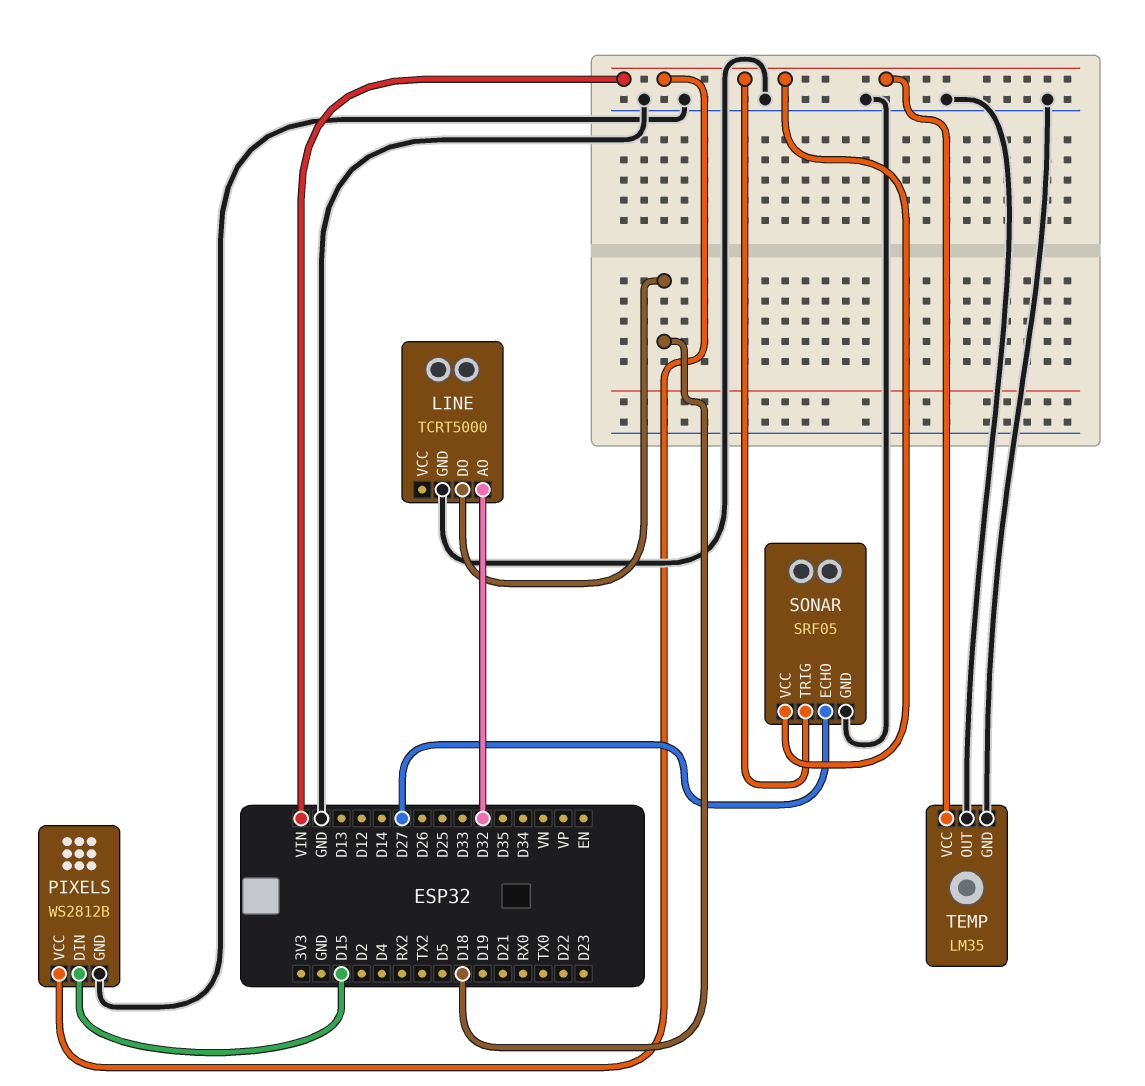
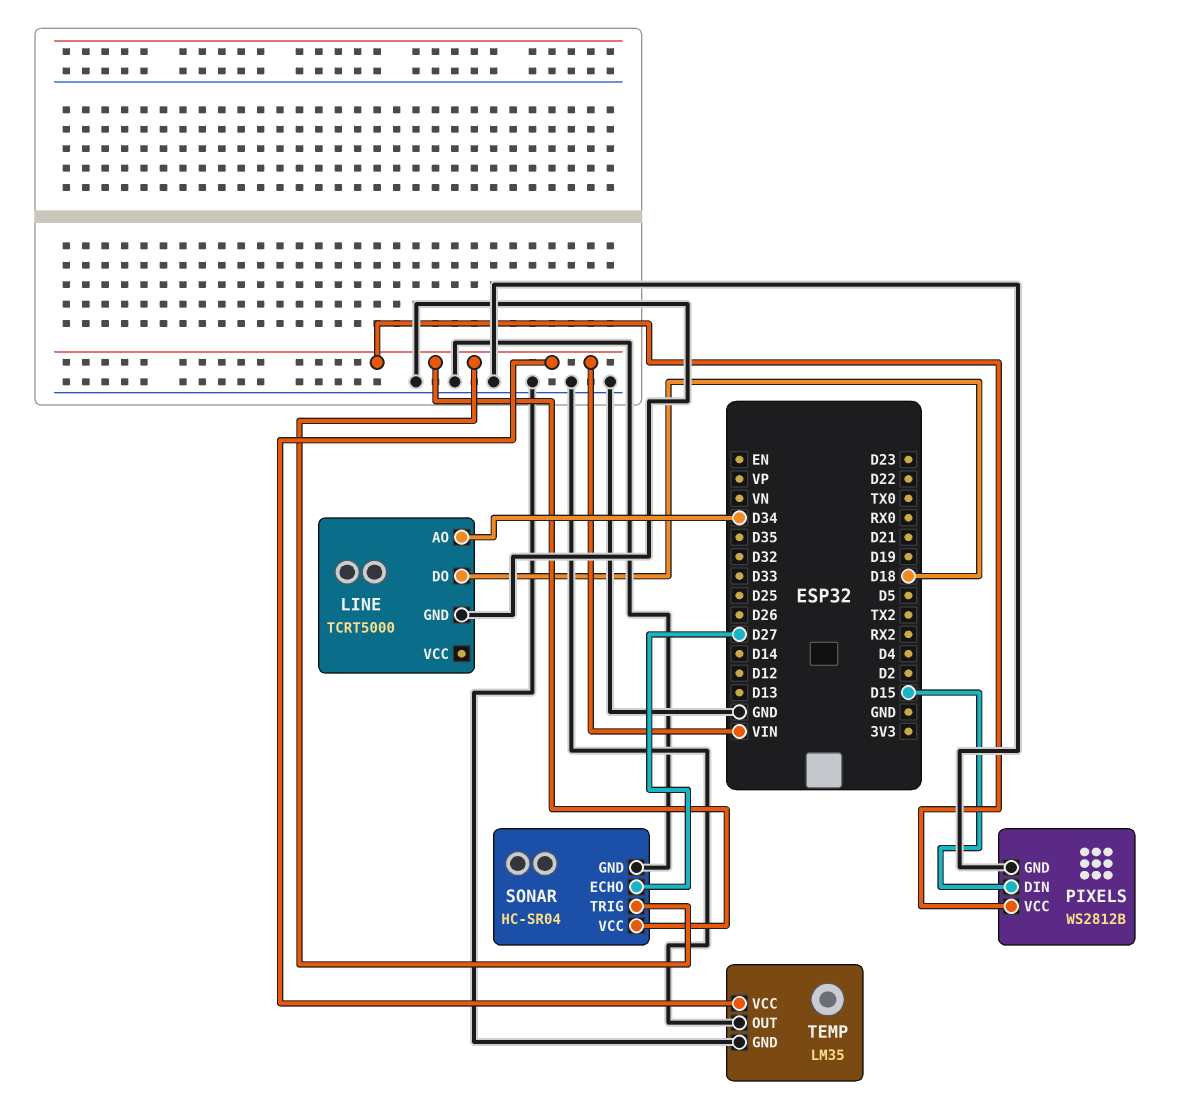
LINE pin AO: D32 -> D34
SONAR: SRF05 -> HC-SR04

